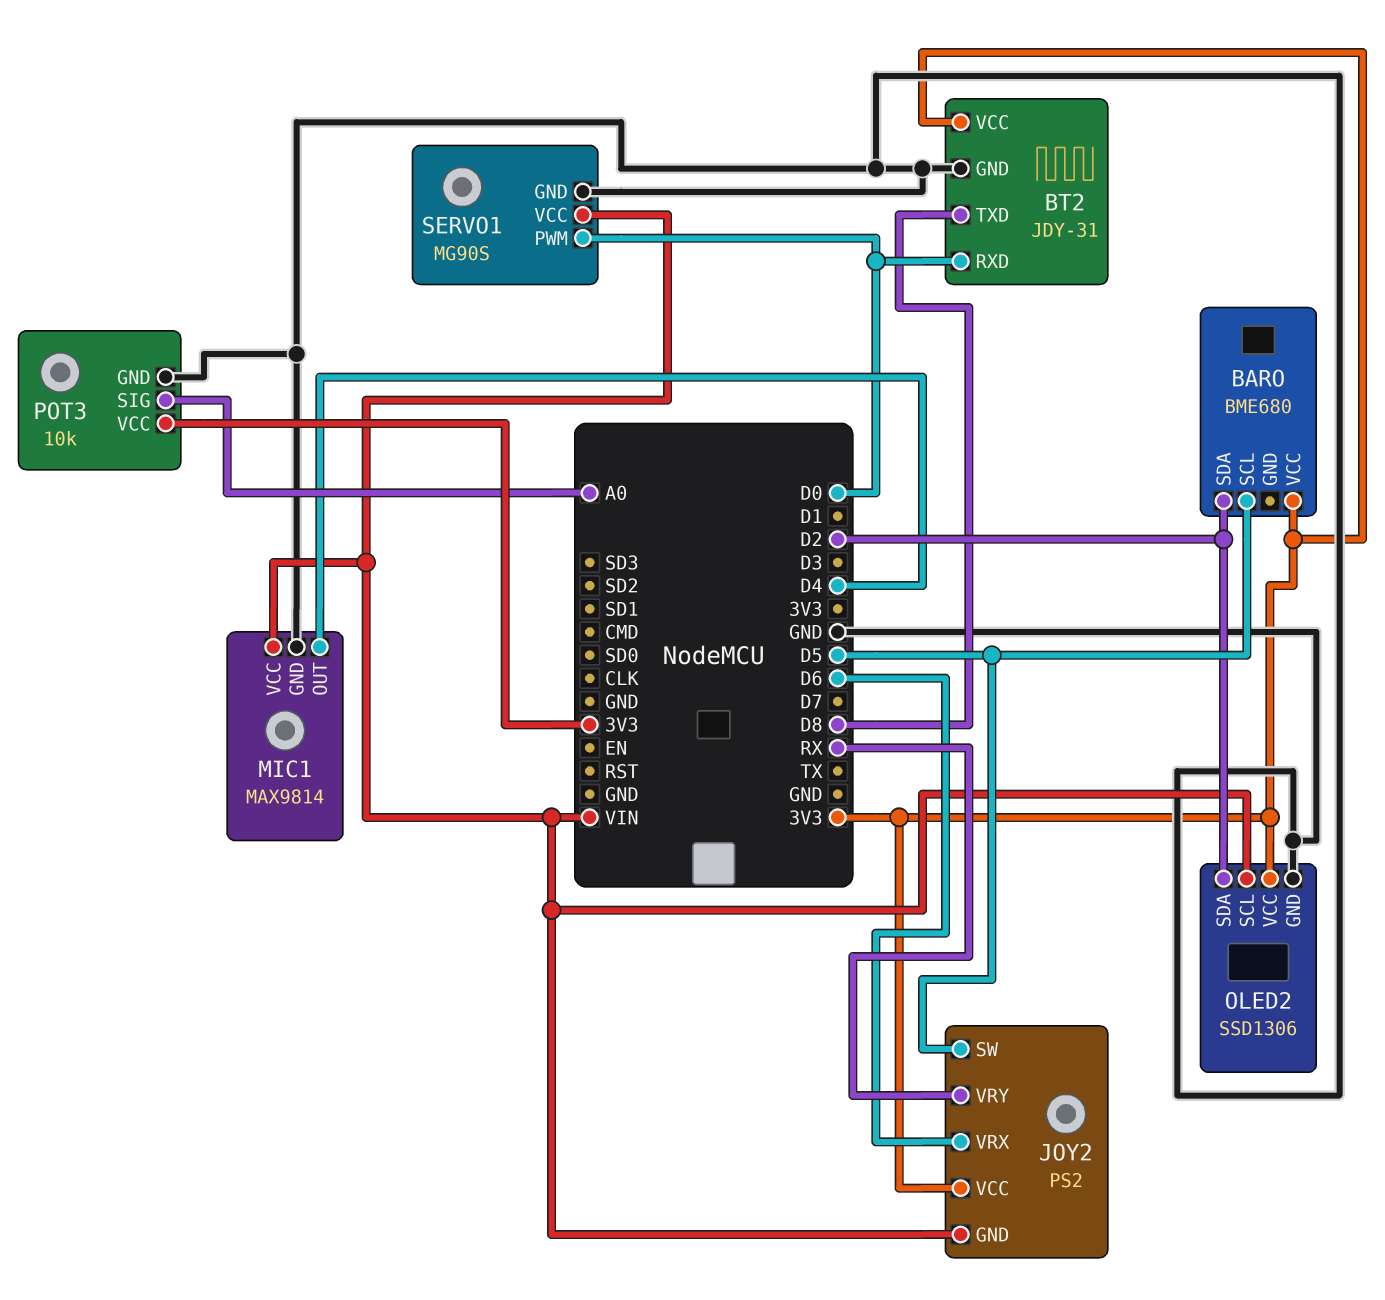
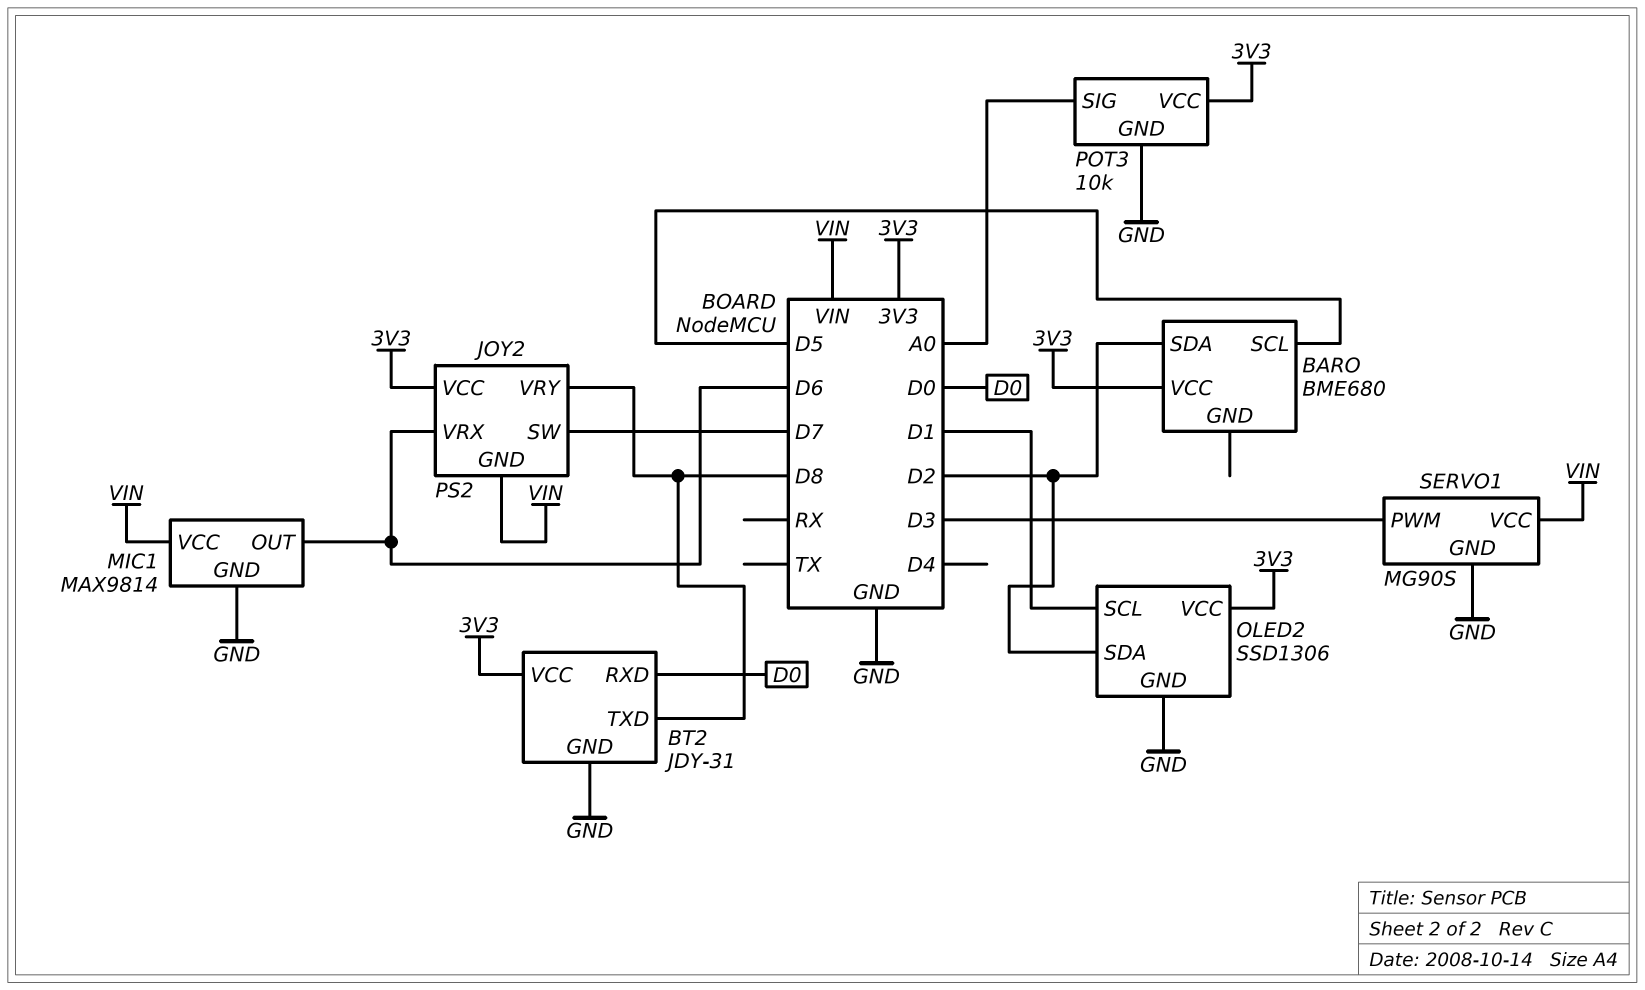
JOY2 pin SW: D5 -> D7
JOY2 pin VRY: RX -> D8
MIC1 pin OUT: D4 -> D6
OLED2 pin SCL: VIN -> D1
SERVO1 pin PWM: D0 -> D3

